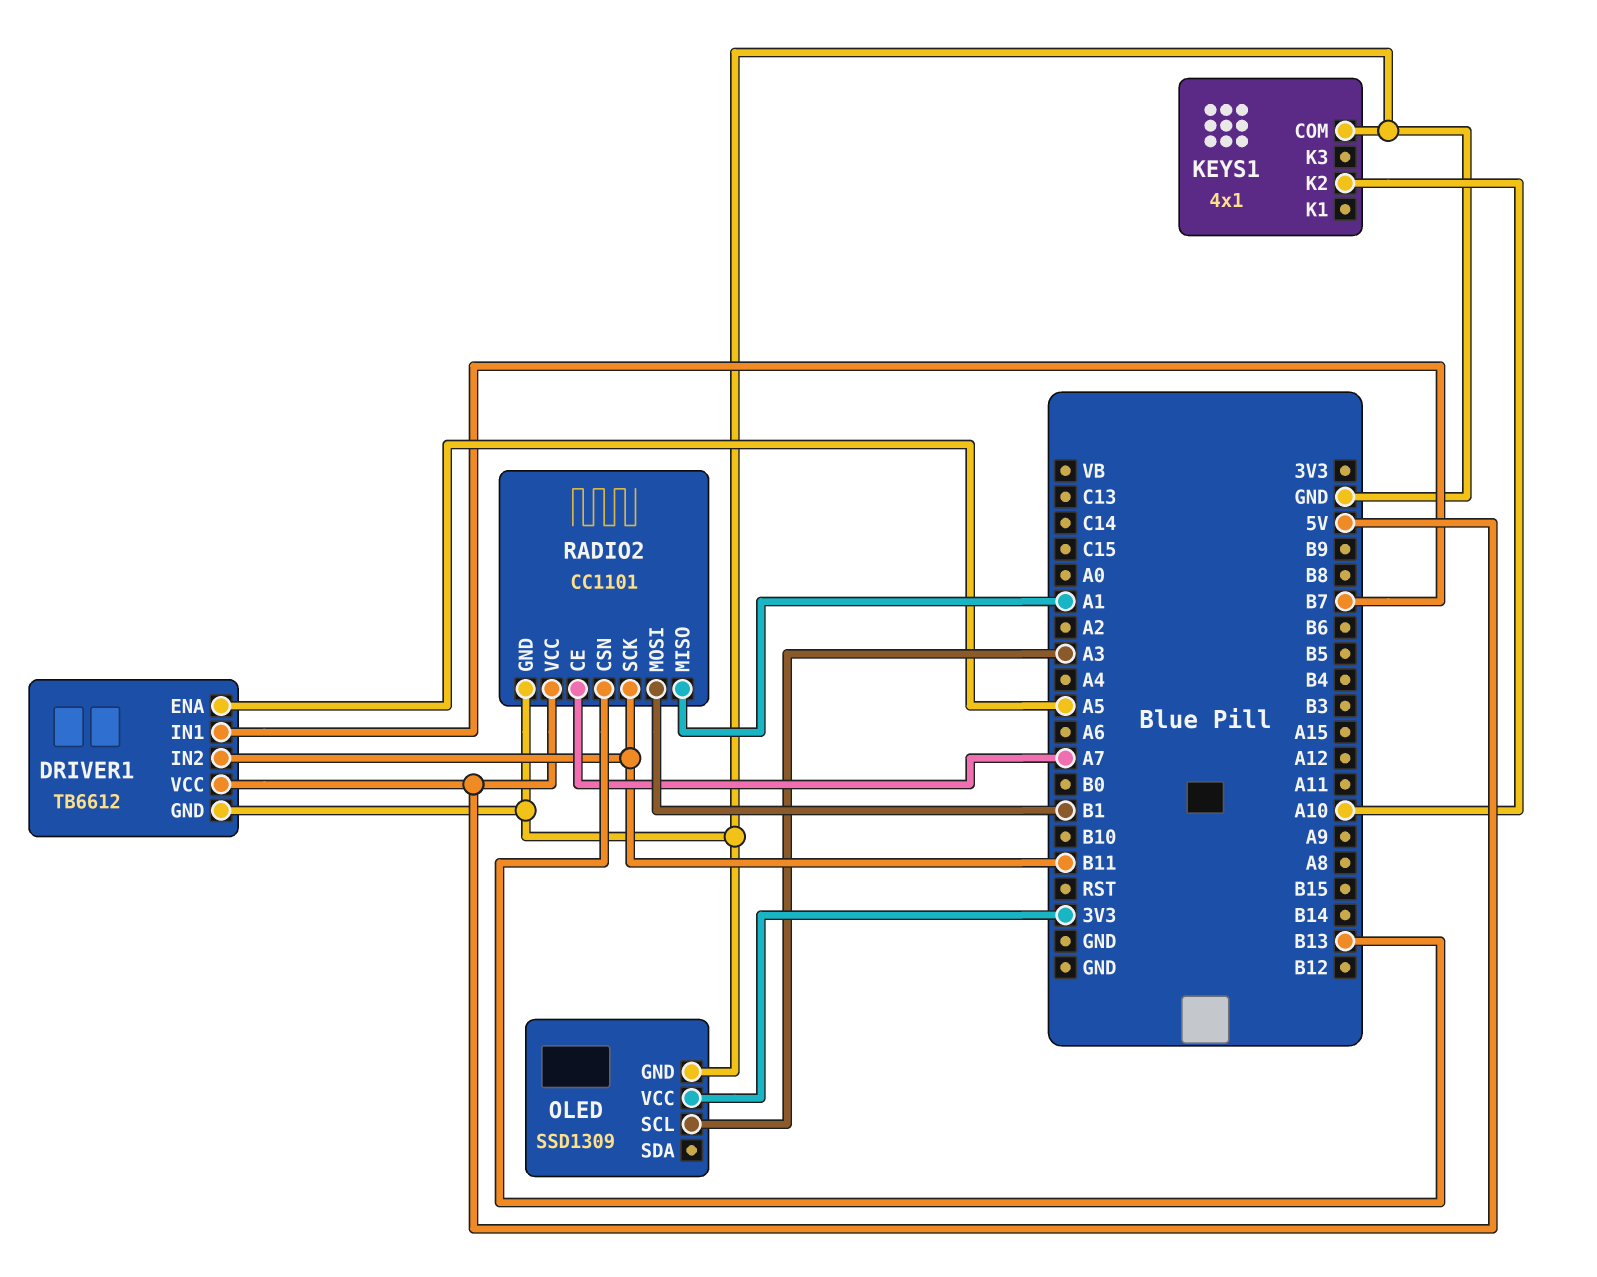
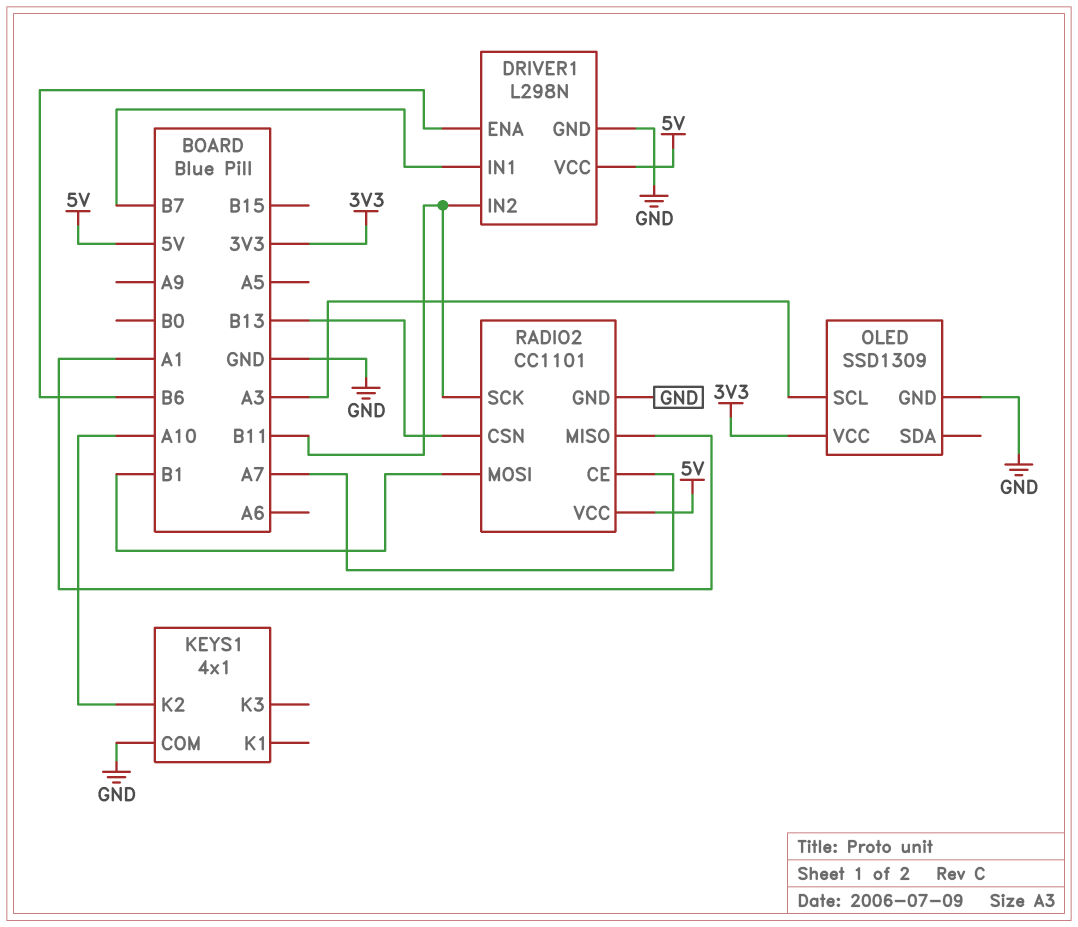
DRIVER1: TB6612 -> L298N
DRIVER1 pin ENA: A5 -> B6

